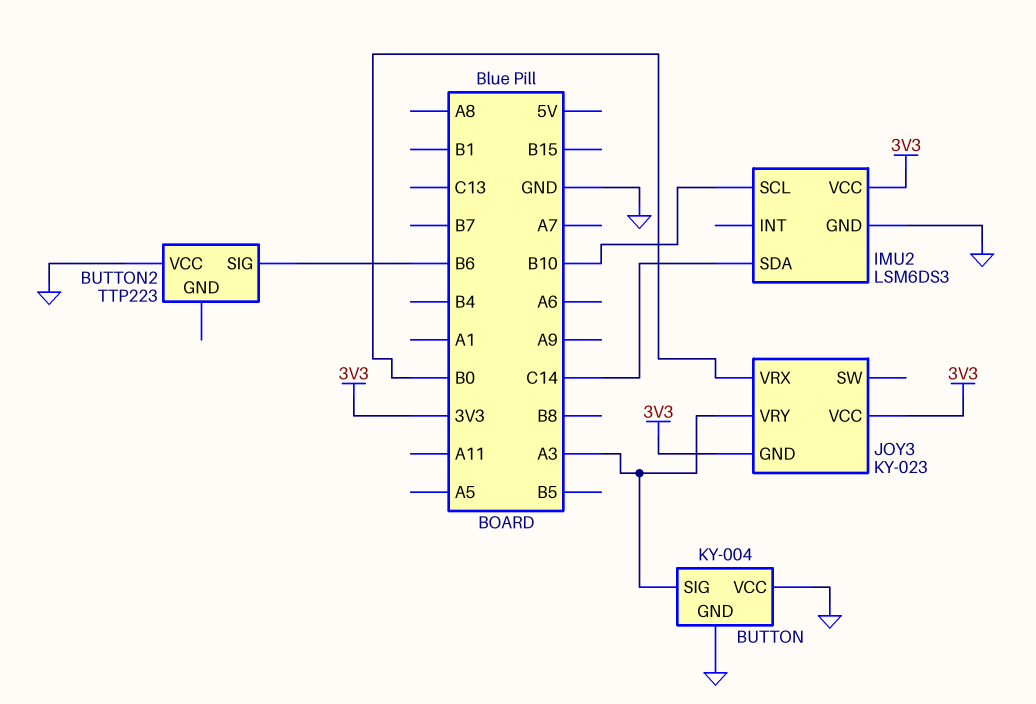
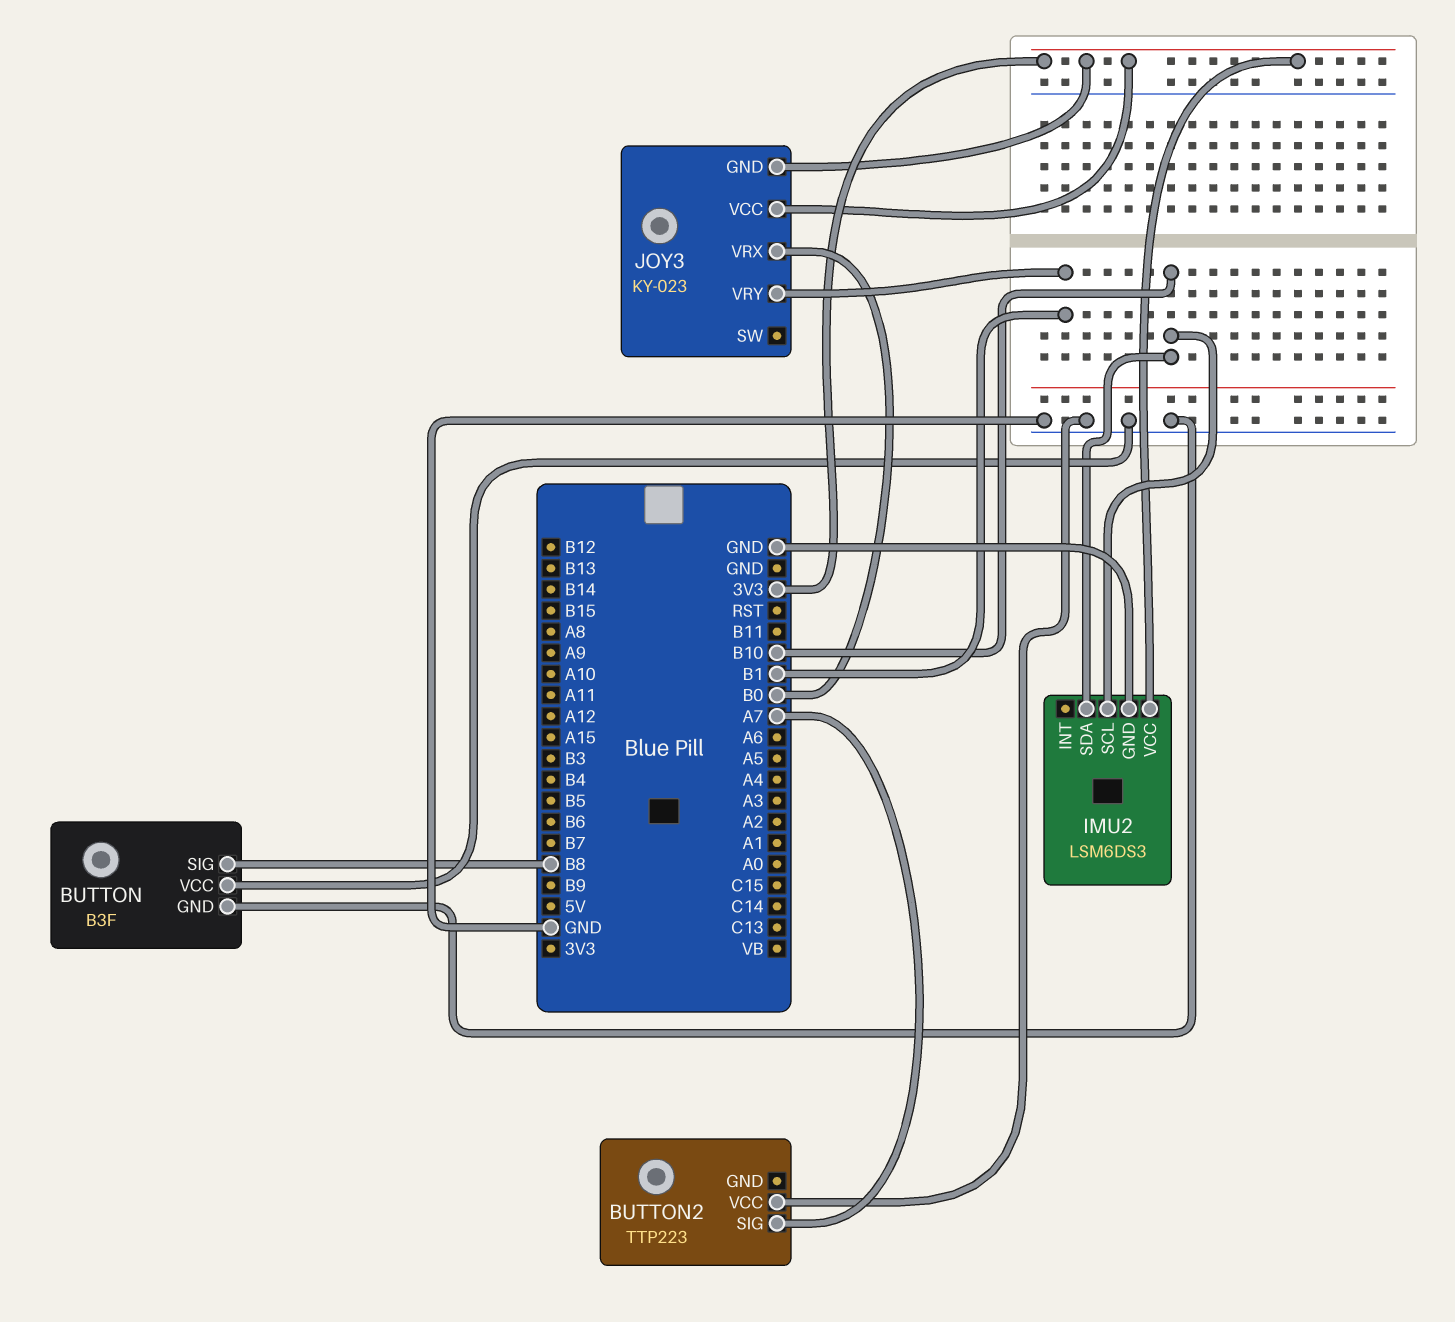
BUTTON: KY-004 -> B3F
BUTTON pin SIG: A3 -> B8
BUTTON2 pin SIG: B6 -> A7
IMU2 pin SDA: C14 -> B10
JOY3 pin VRY: A3 -> B1

